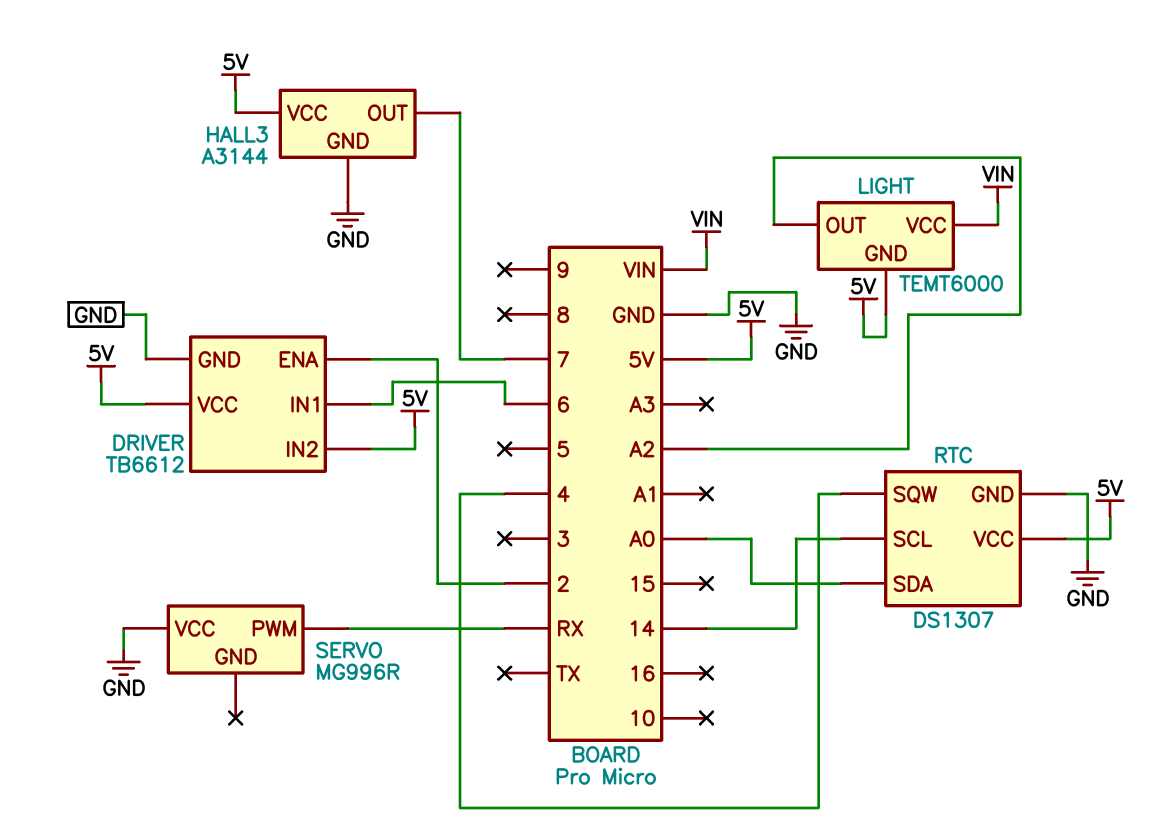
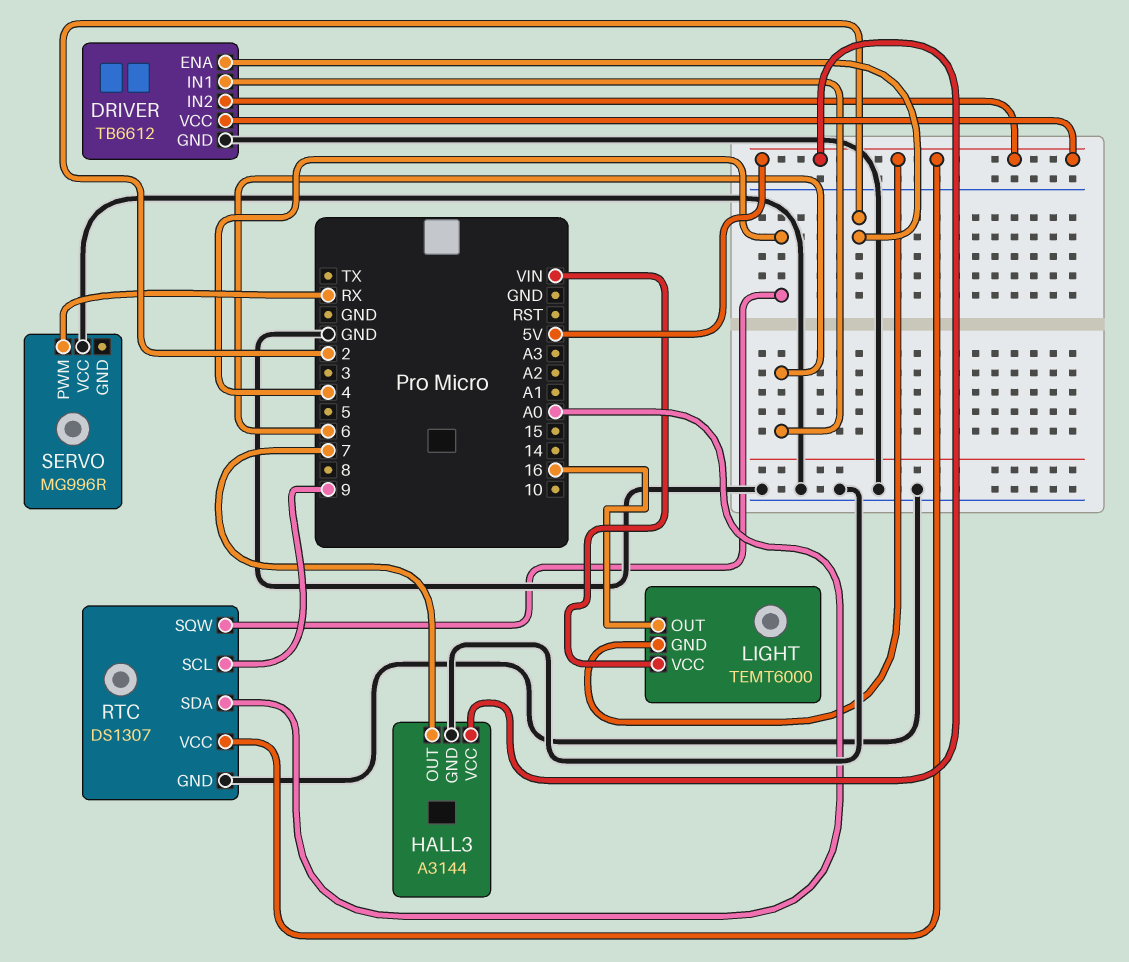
LIGHT pin OUT: A2 -> 16
RTC pin SCL: 14 -> 9

